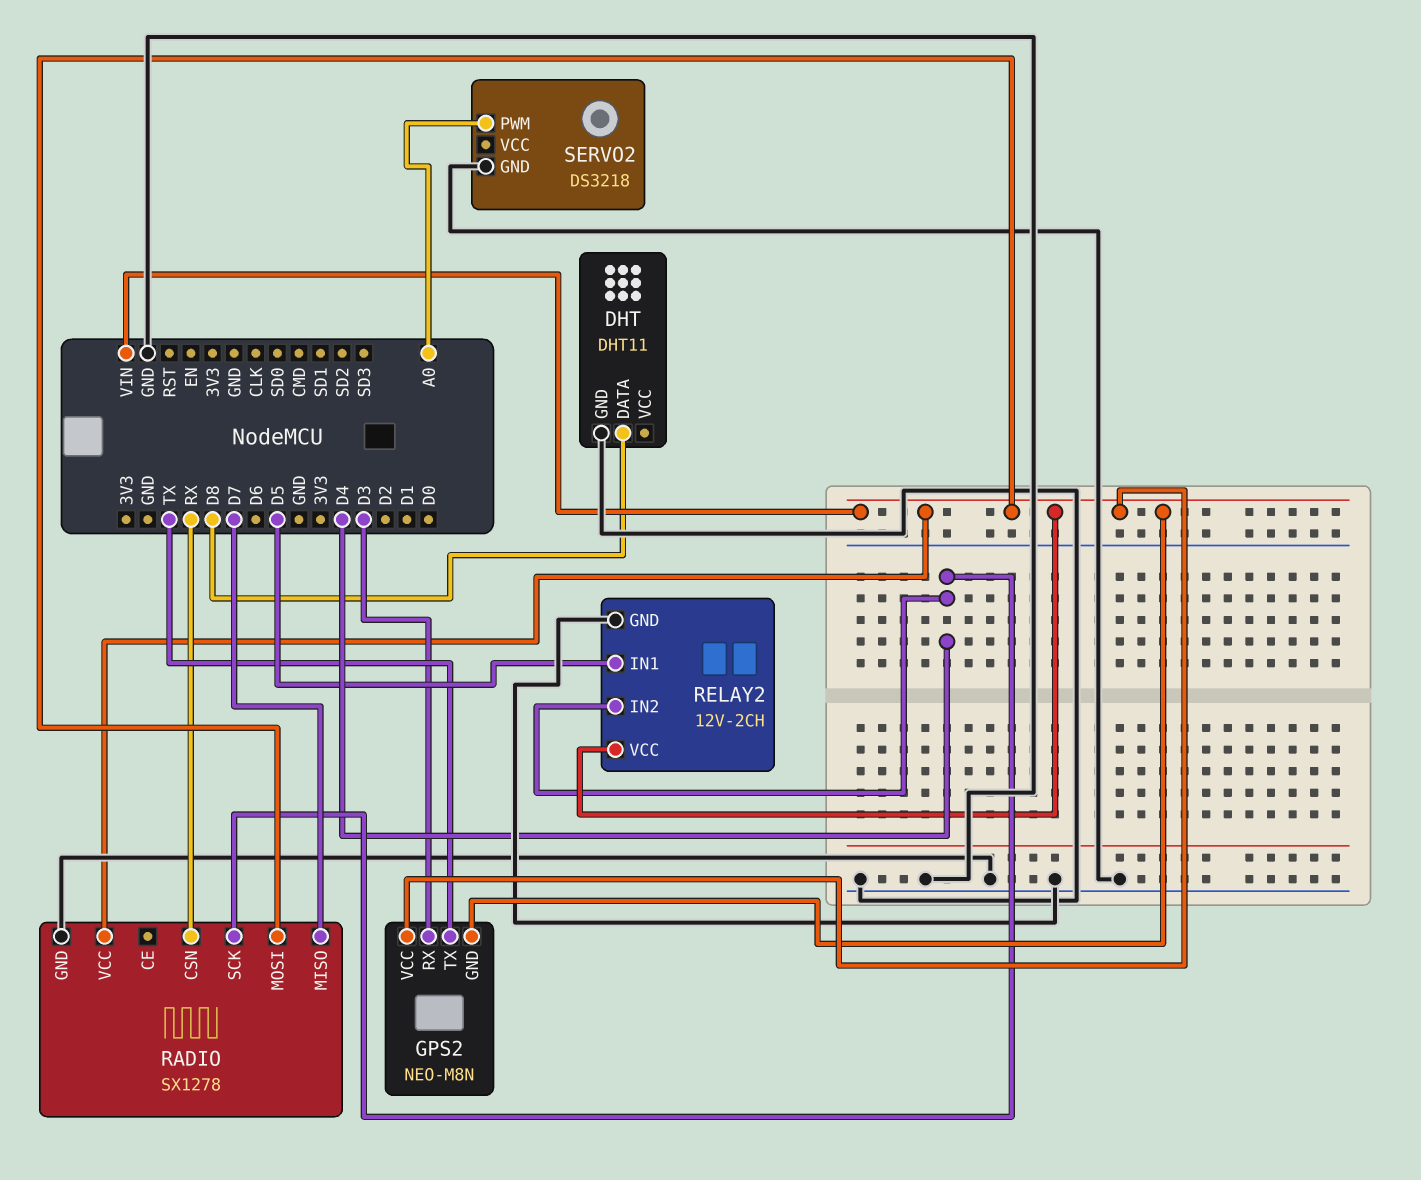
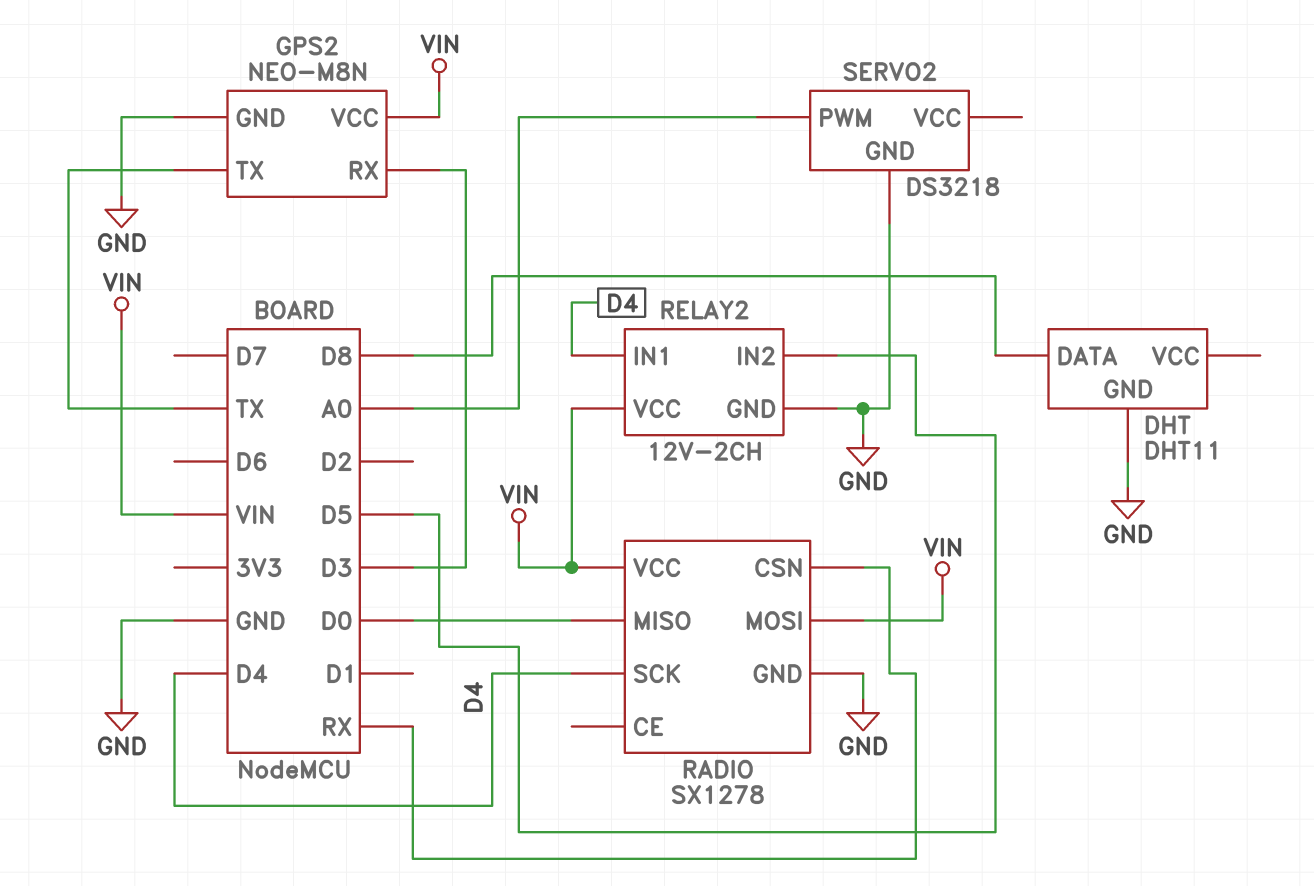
GPS2 pin GND: VIN -> GND
RADIO pin MISO: D7 -> D0
RELAY2 pin IN1: D5 -> D4
RELAY2 pin IN2: D4 -> D5

